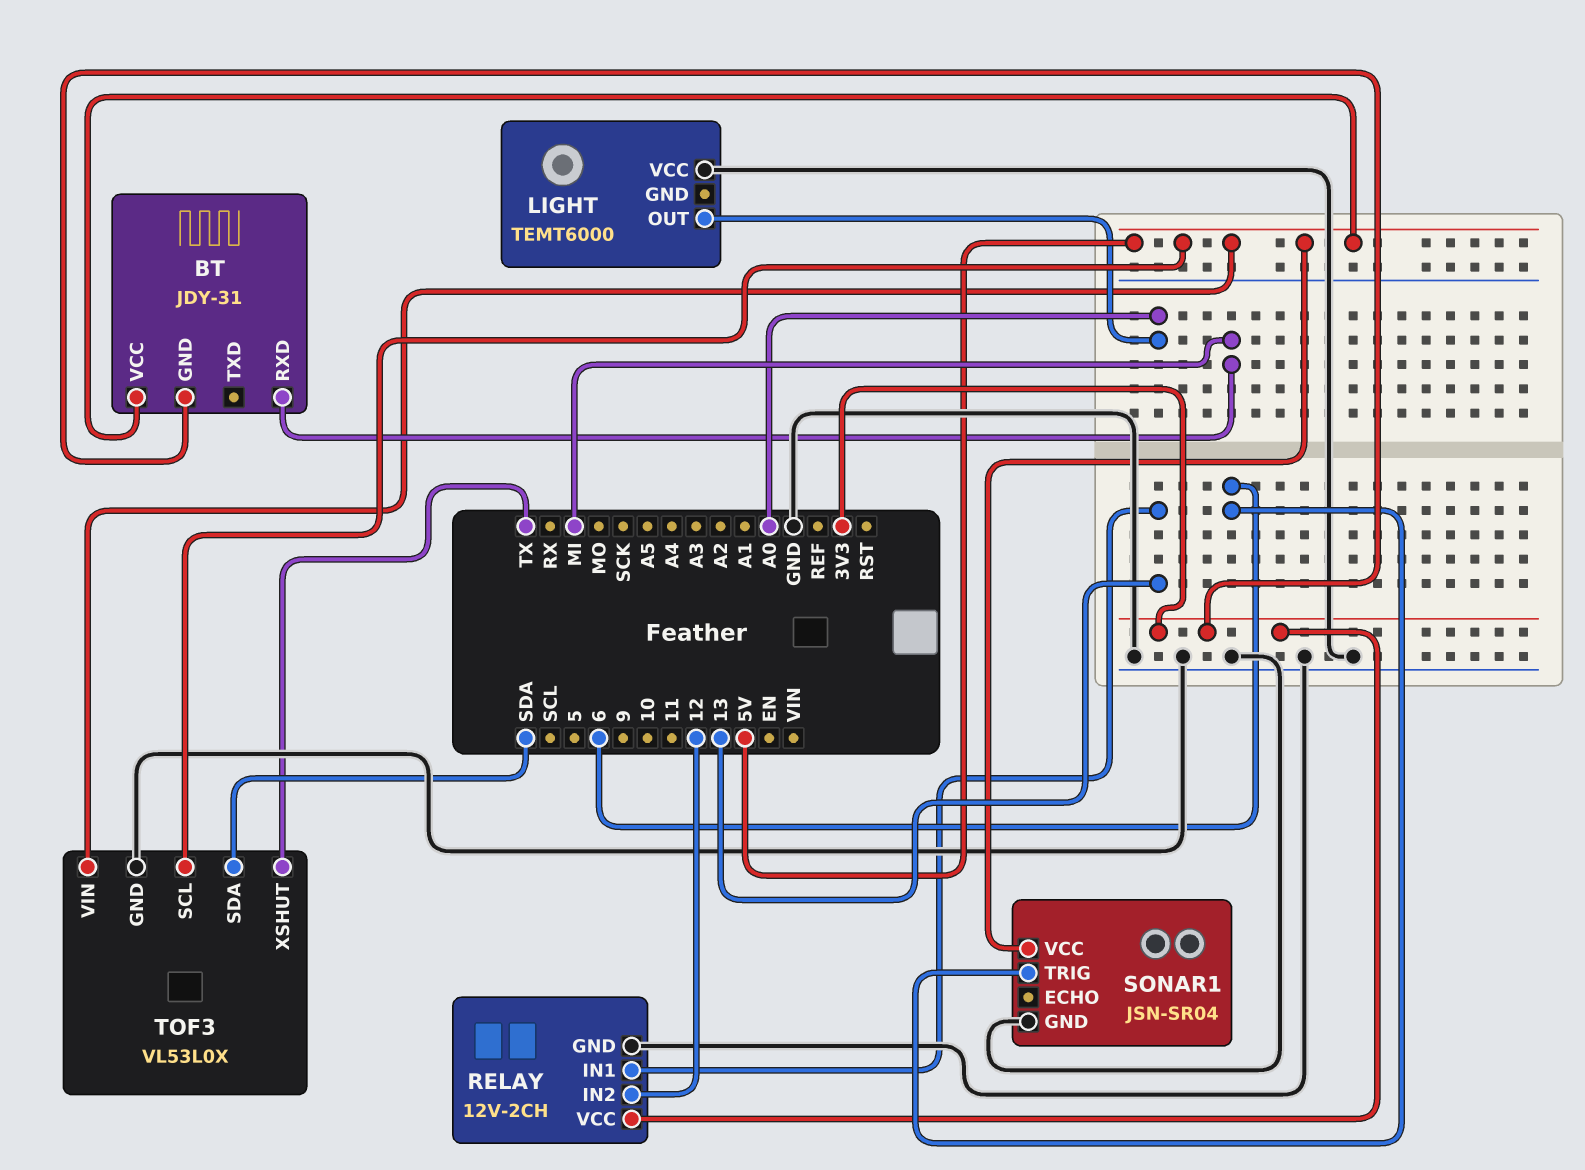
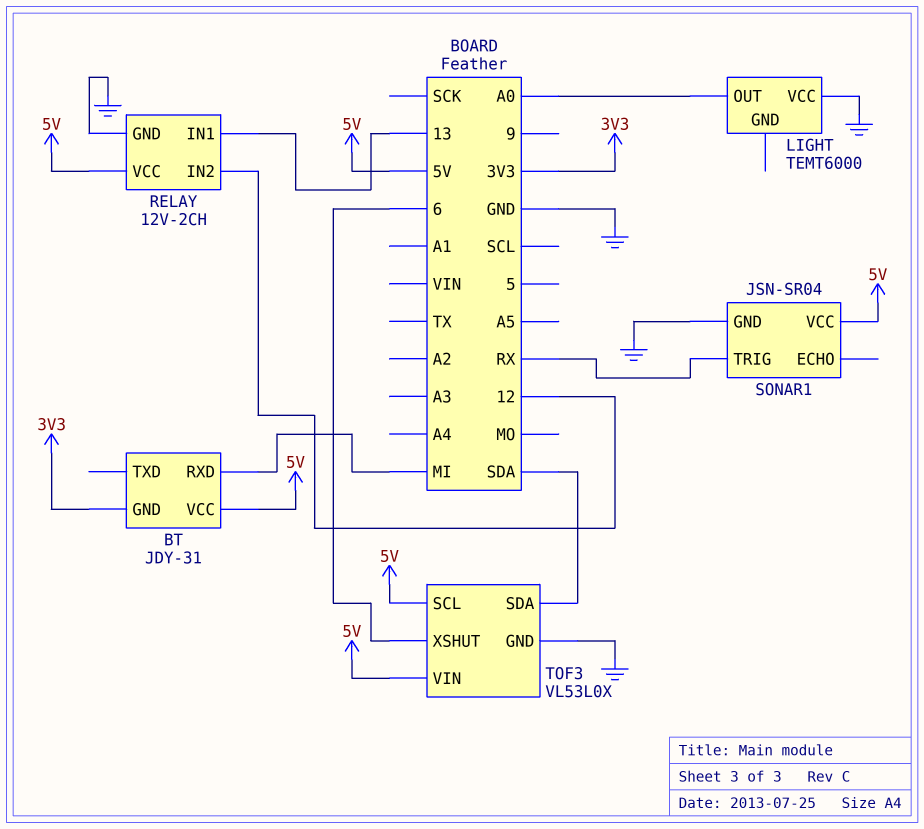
RELAY pin VCC: 3V3 -> 5V
SONAR1 pin TRIG: 6 -> RX
TOF3 pin XSHUT: TX -> 6

